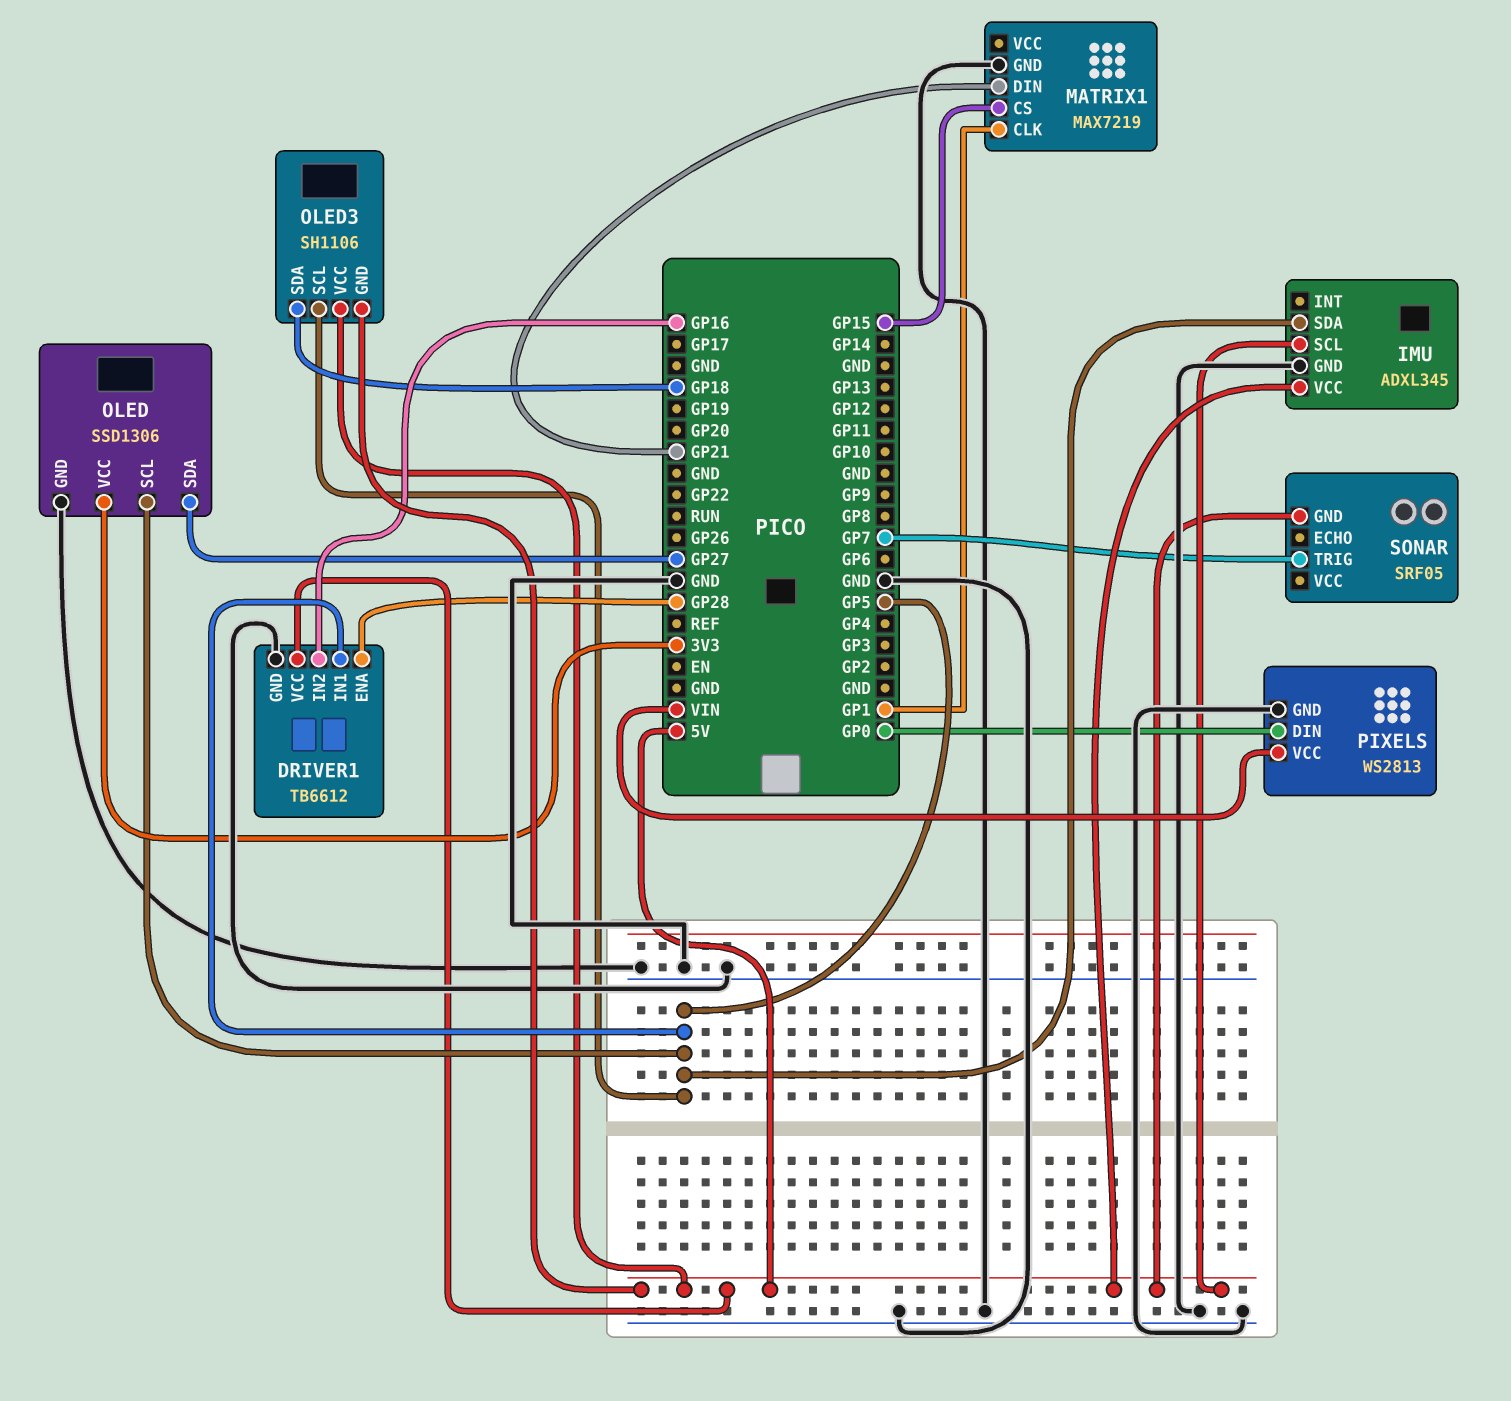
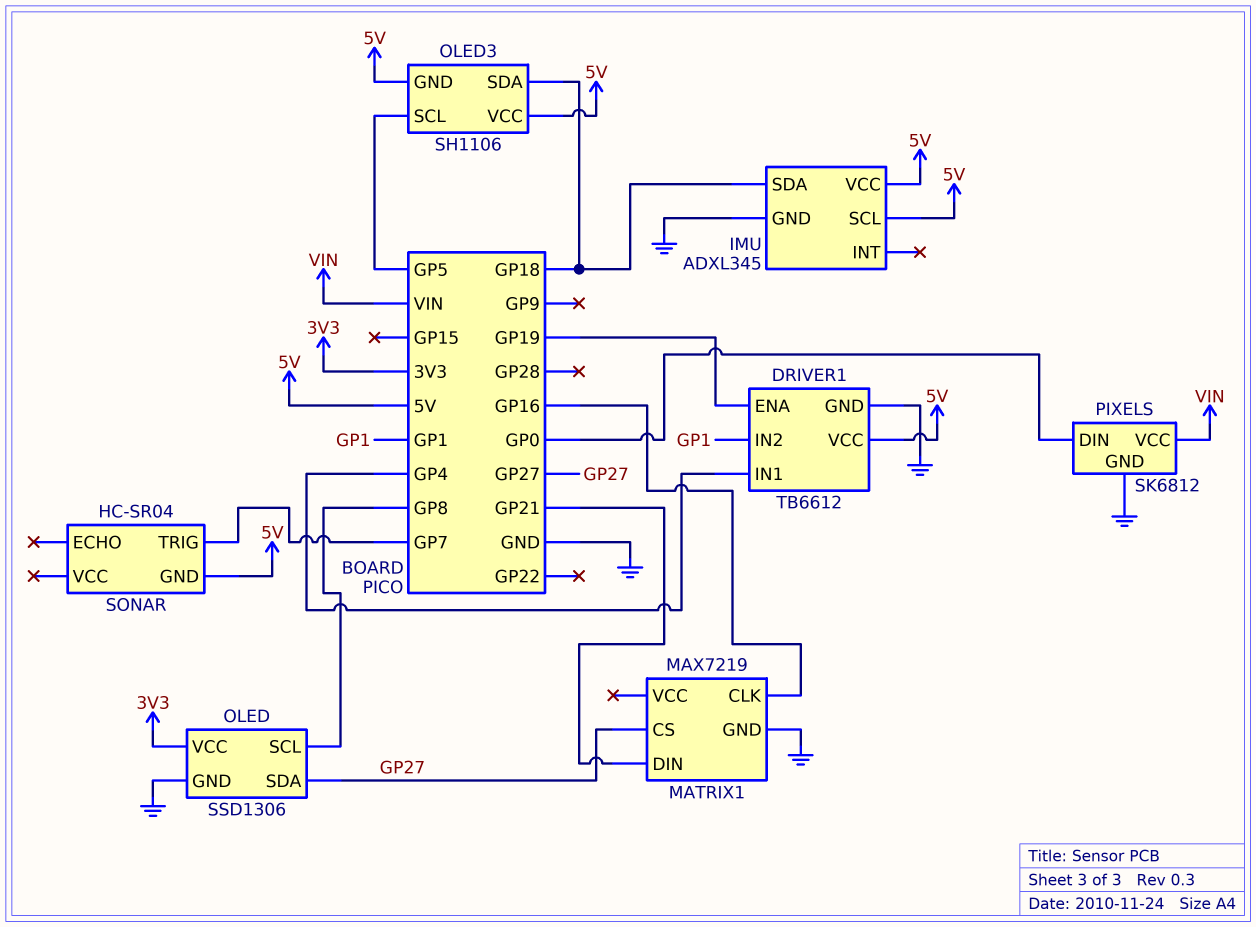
DRIVER1 pin ENA: GP28 -> GP19
DRIVER1 pin IN1: GP5 -> GP4
DRIVER1 pin IN2: GP16 -> GP1
IMU pin SDA: GP5 -> GP18
MATRIX1 pin CLK: GP1 -> GP16
MATRIX1 pin CS: GP15 -> GP27
OLED pin SCL: GP5 -> GP8
PIXELS: WS2813 -> SK6812
SONAR: SRF05 -> HC-SR04

